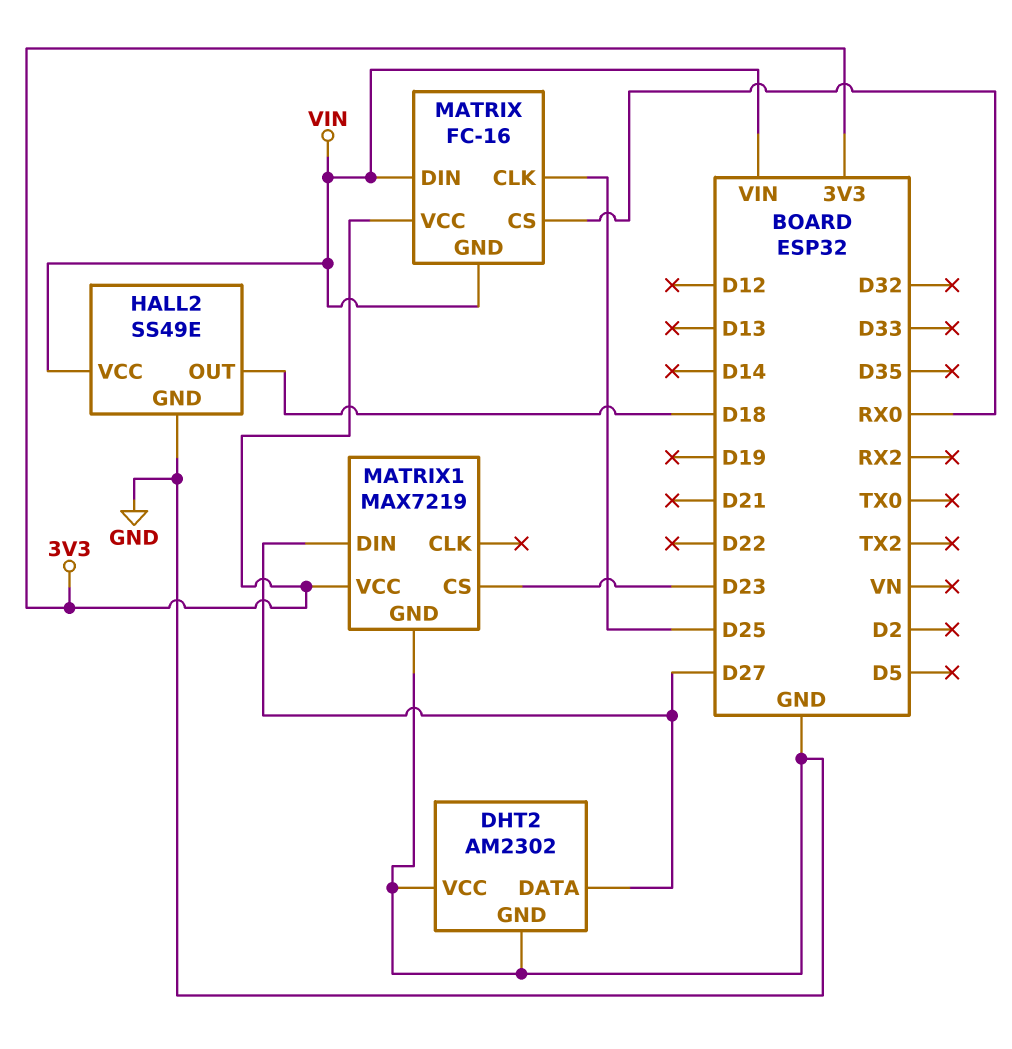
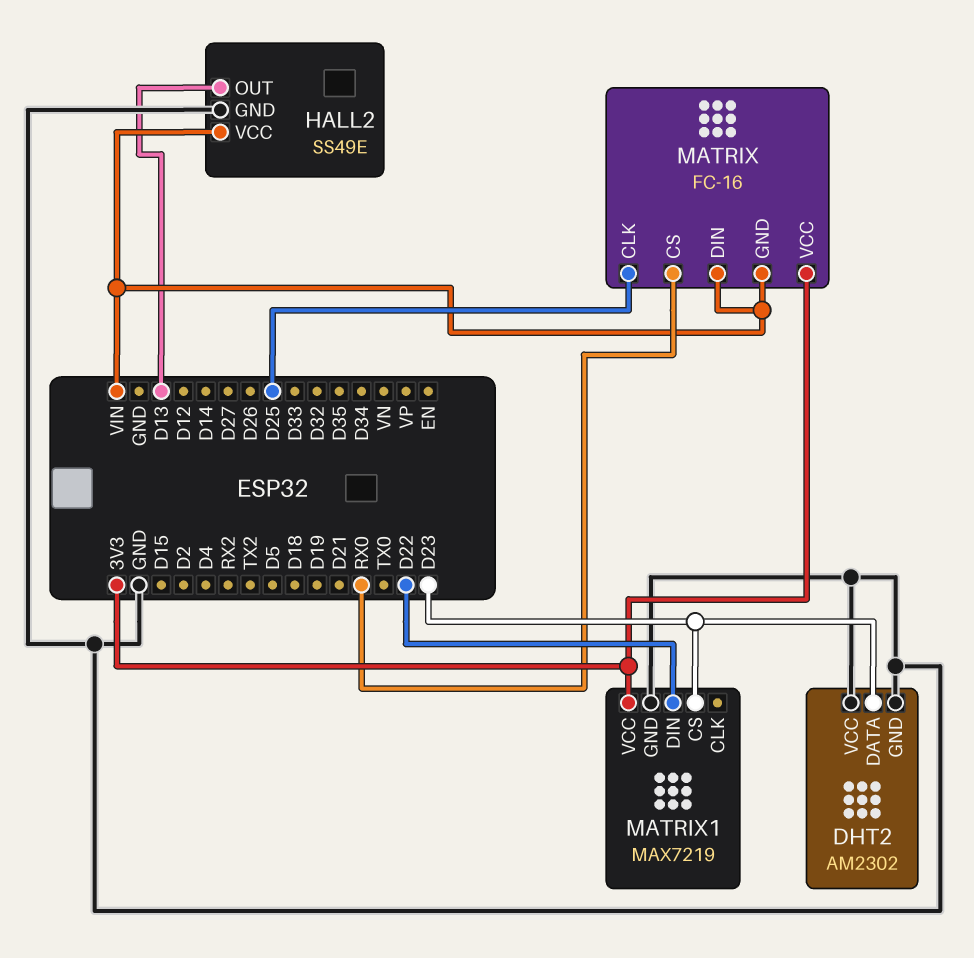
DHT2 pin DATA: D27 -> D23
HALL2 pin OUT: D18 -> D13
MATRIX1 pin DIN: D27 -> D22

